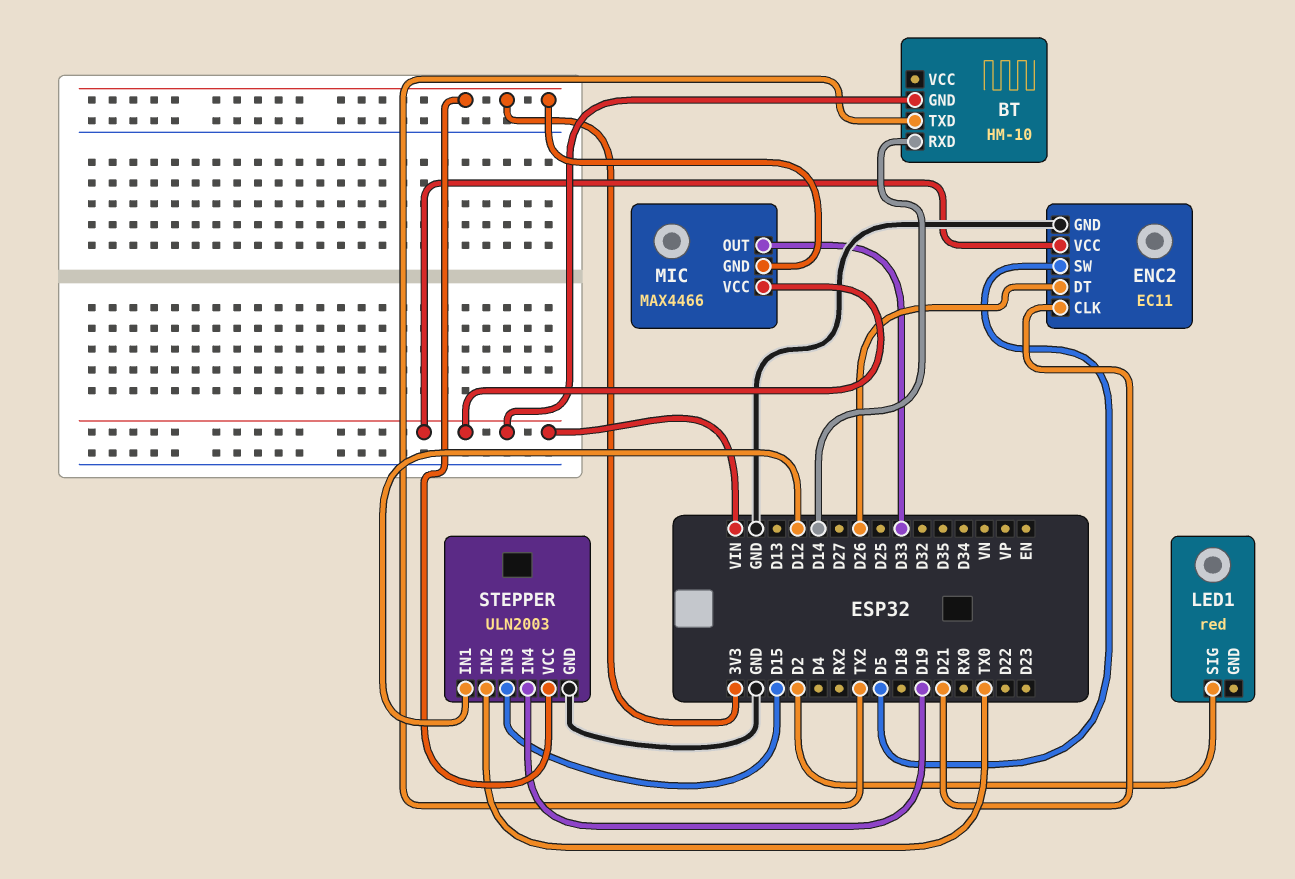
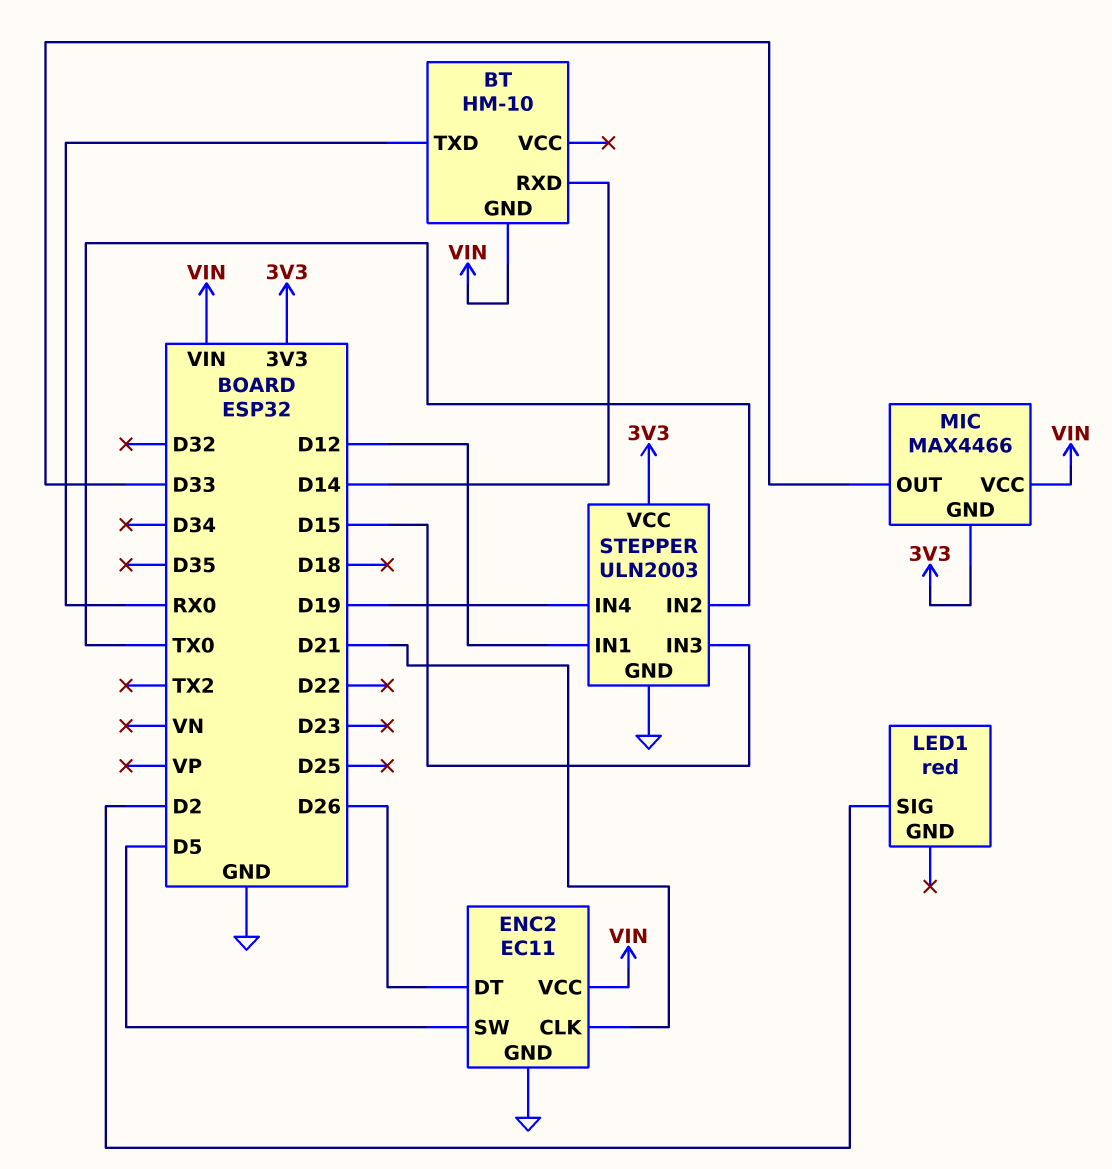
BT pin TXD: TX2 -> RX0

